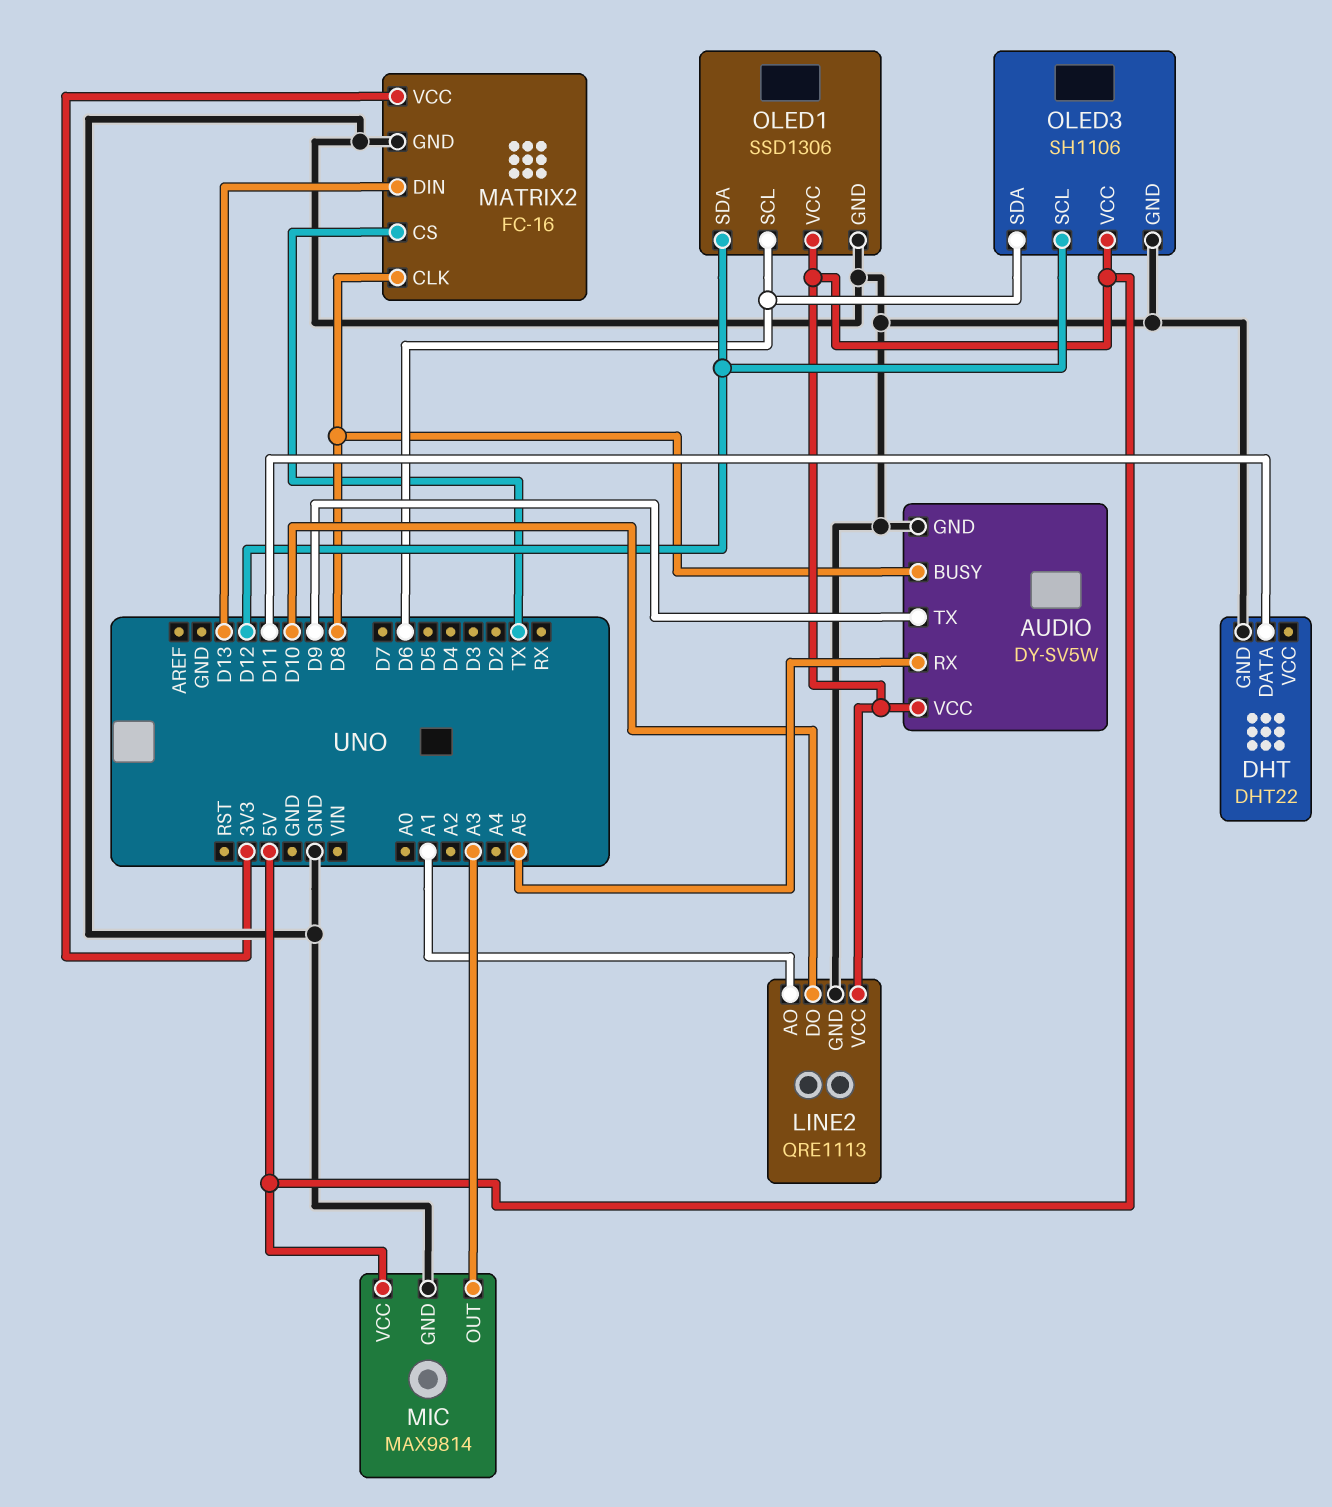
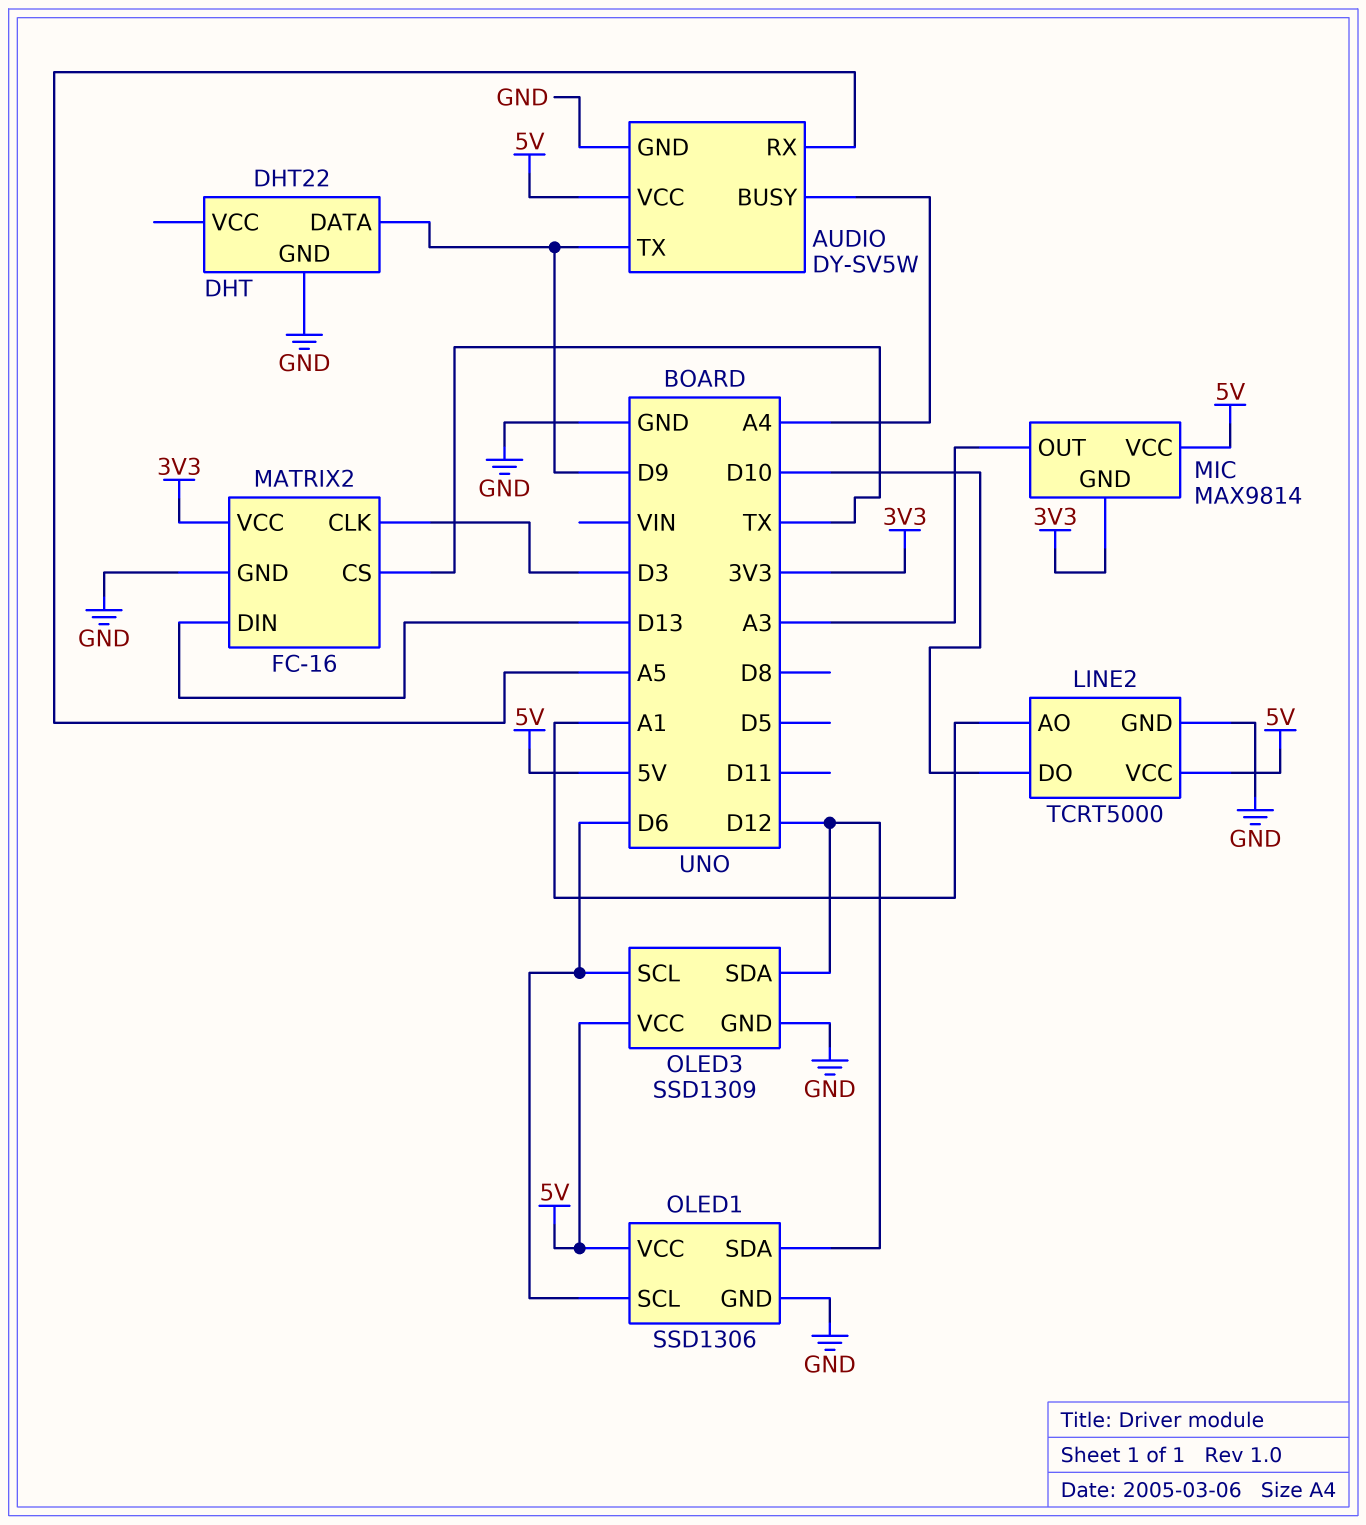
AUDIO pin BUSY: D8 -> A4
DHT pin DATA: D11 -> D9
LINE2: QRE1113 -> TCRT5000
MATRIX2 pin CLK: D8 -> D3
MIC pin GND: GND -> 3V3
OLED3: SH1106 -> SSD1309
OLED3 pin SCL: D12 -> D6
OLED3 pin SDA: D6 -> D12

